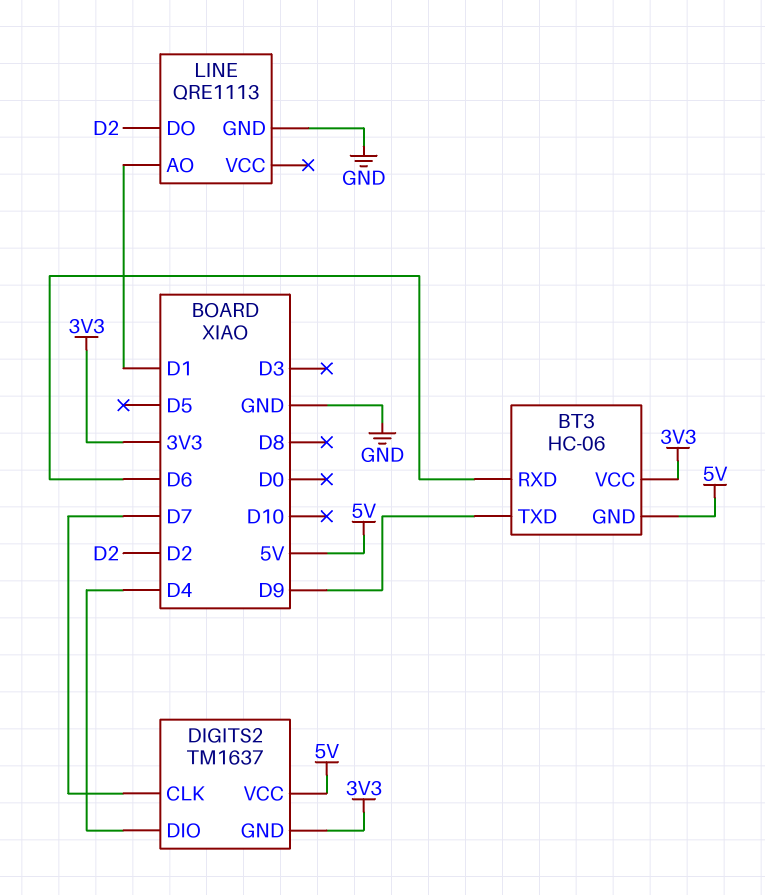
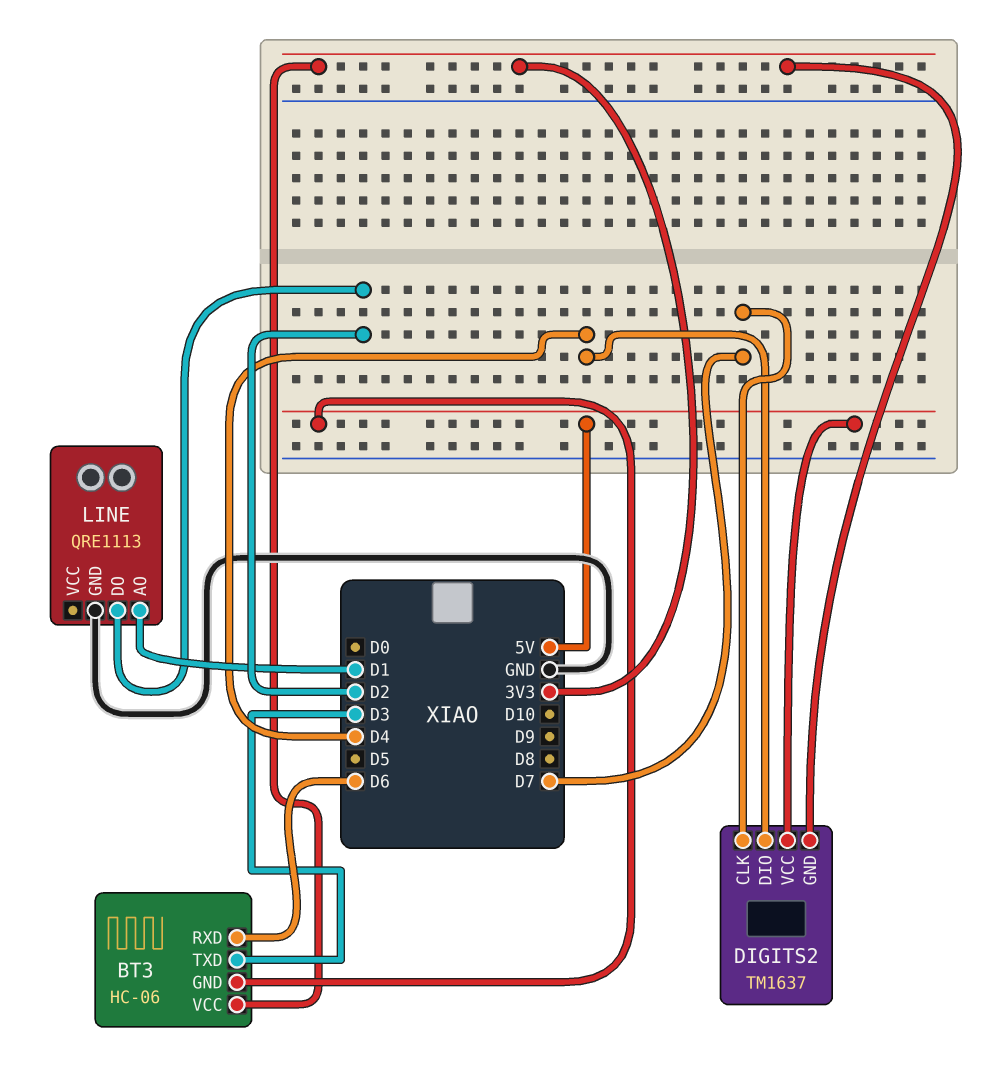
BT3 pin TXD: D9 -> D3

